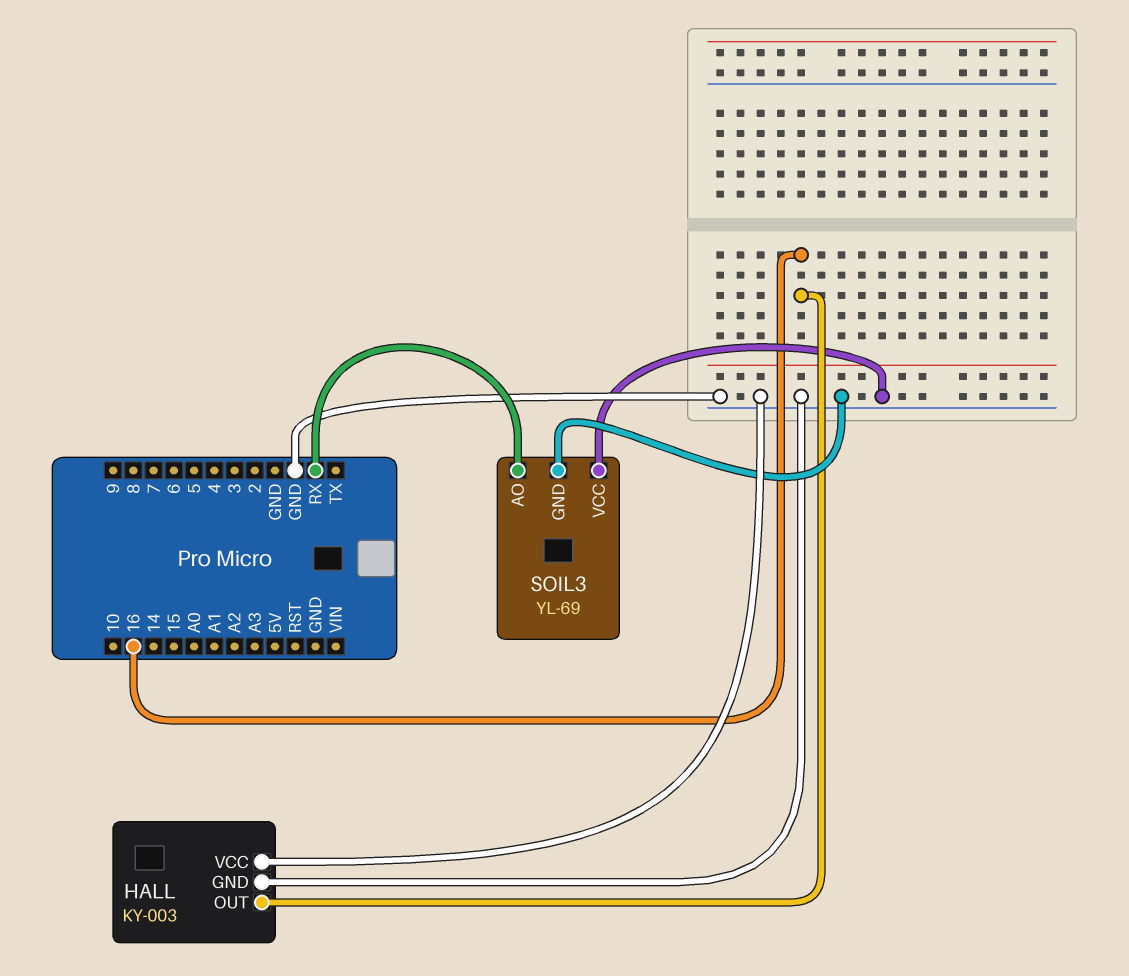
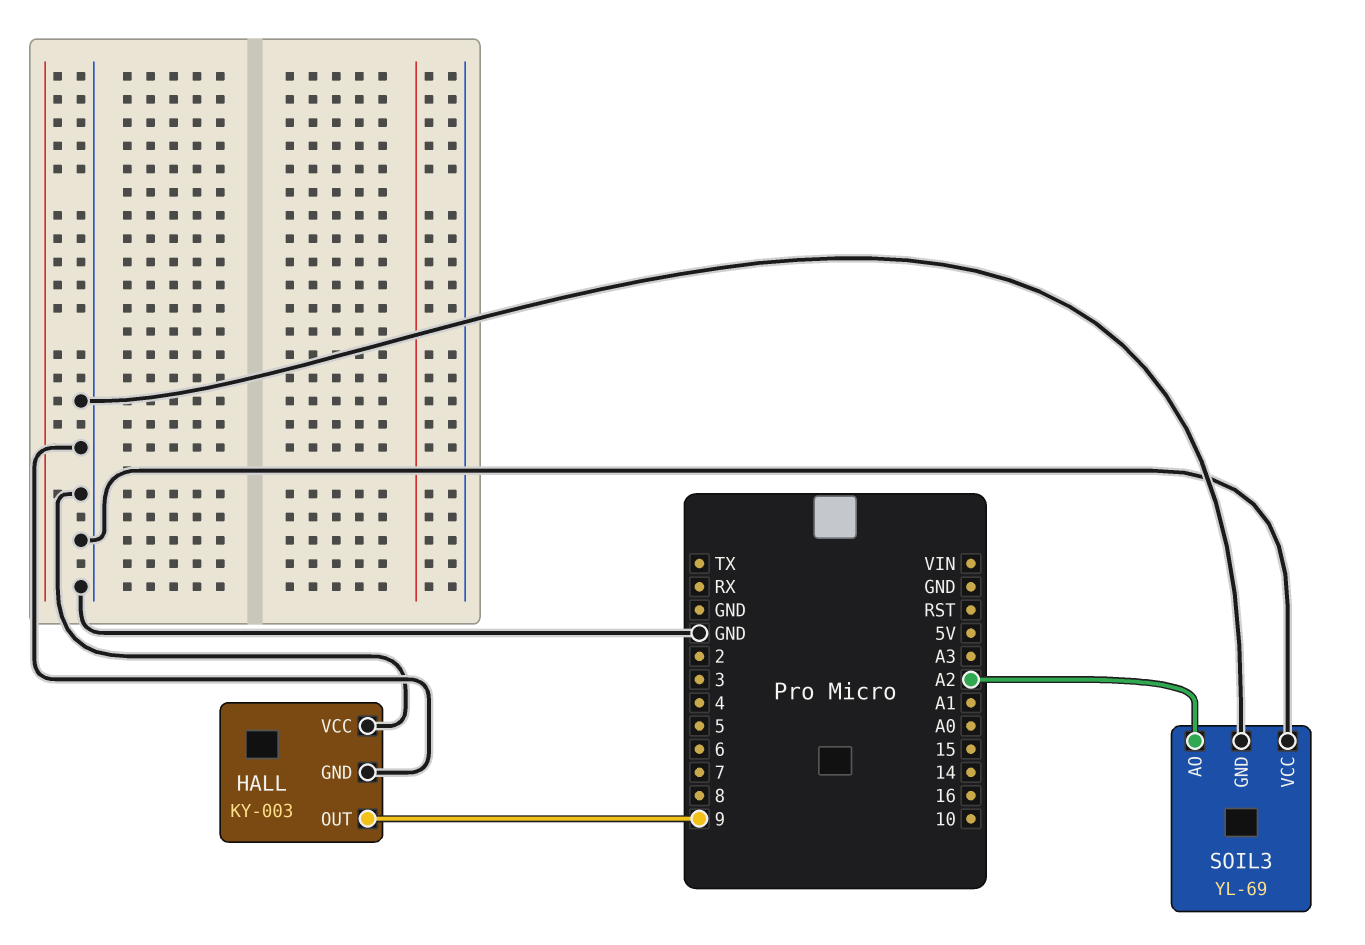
HALL pin OUT: 16 -> 9
SOIL3 pin AO: RX -> A2

